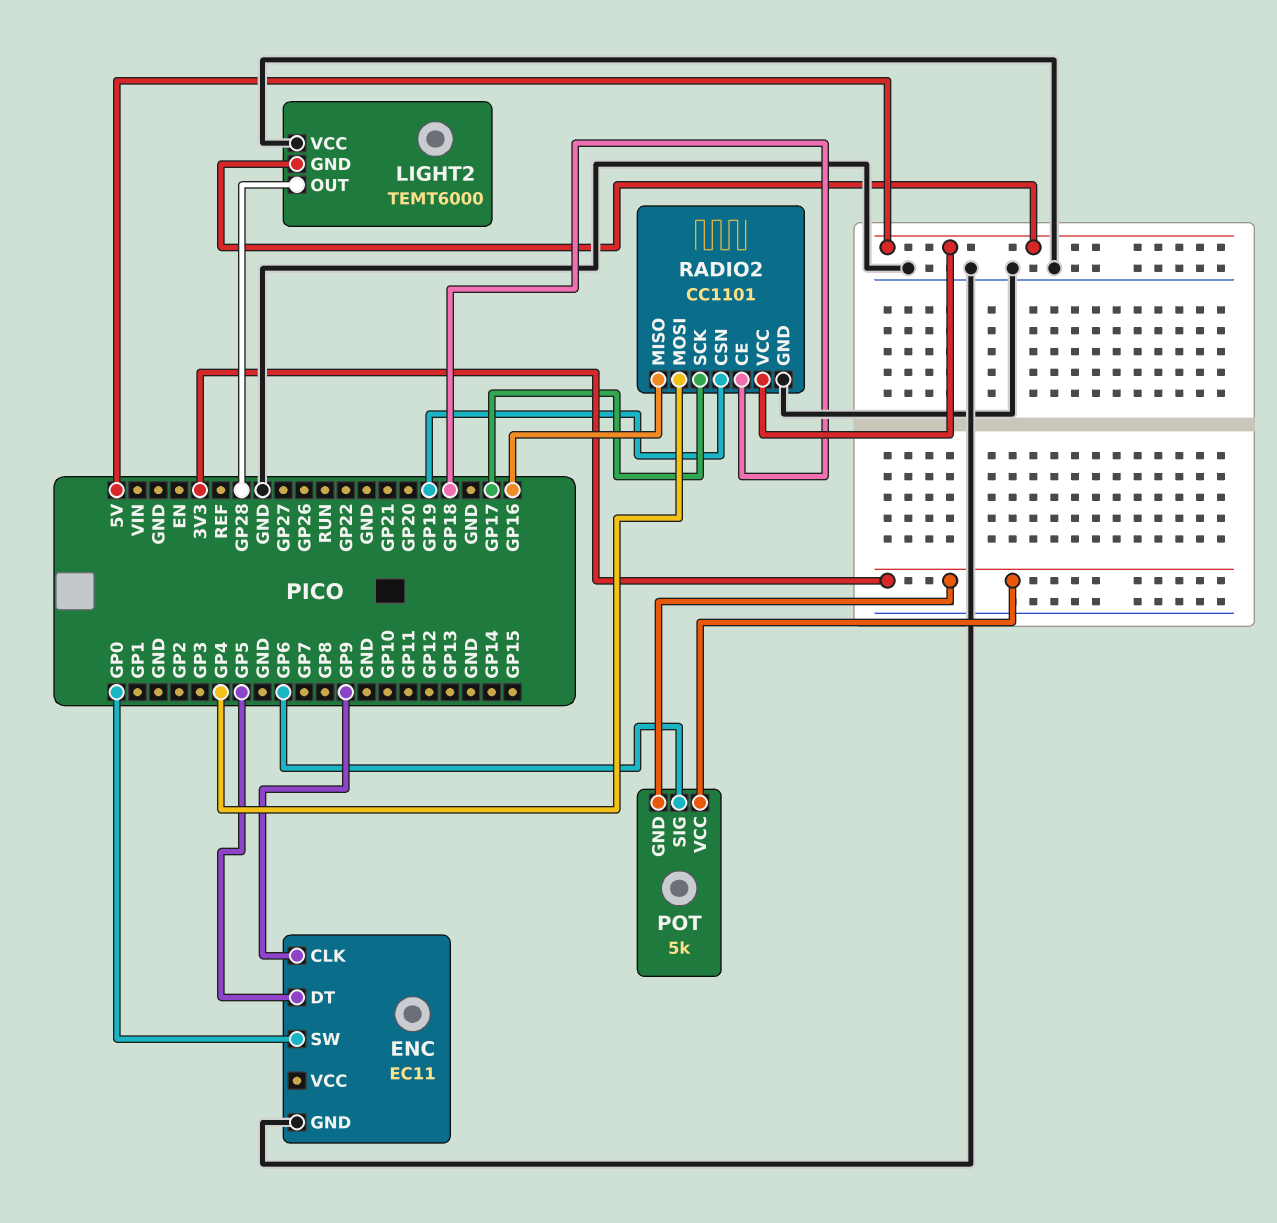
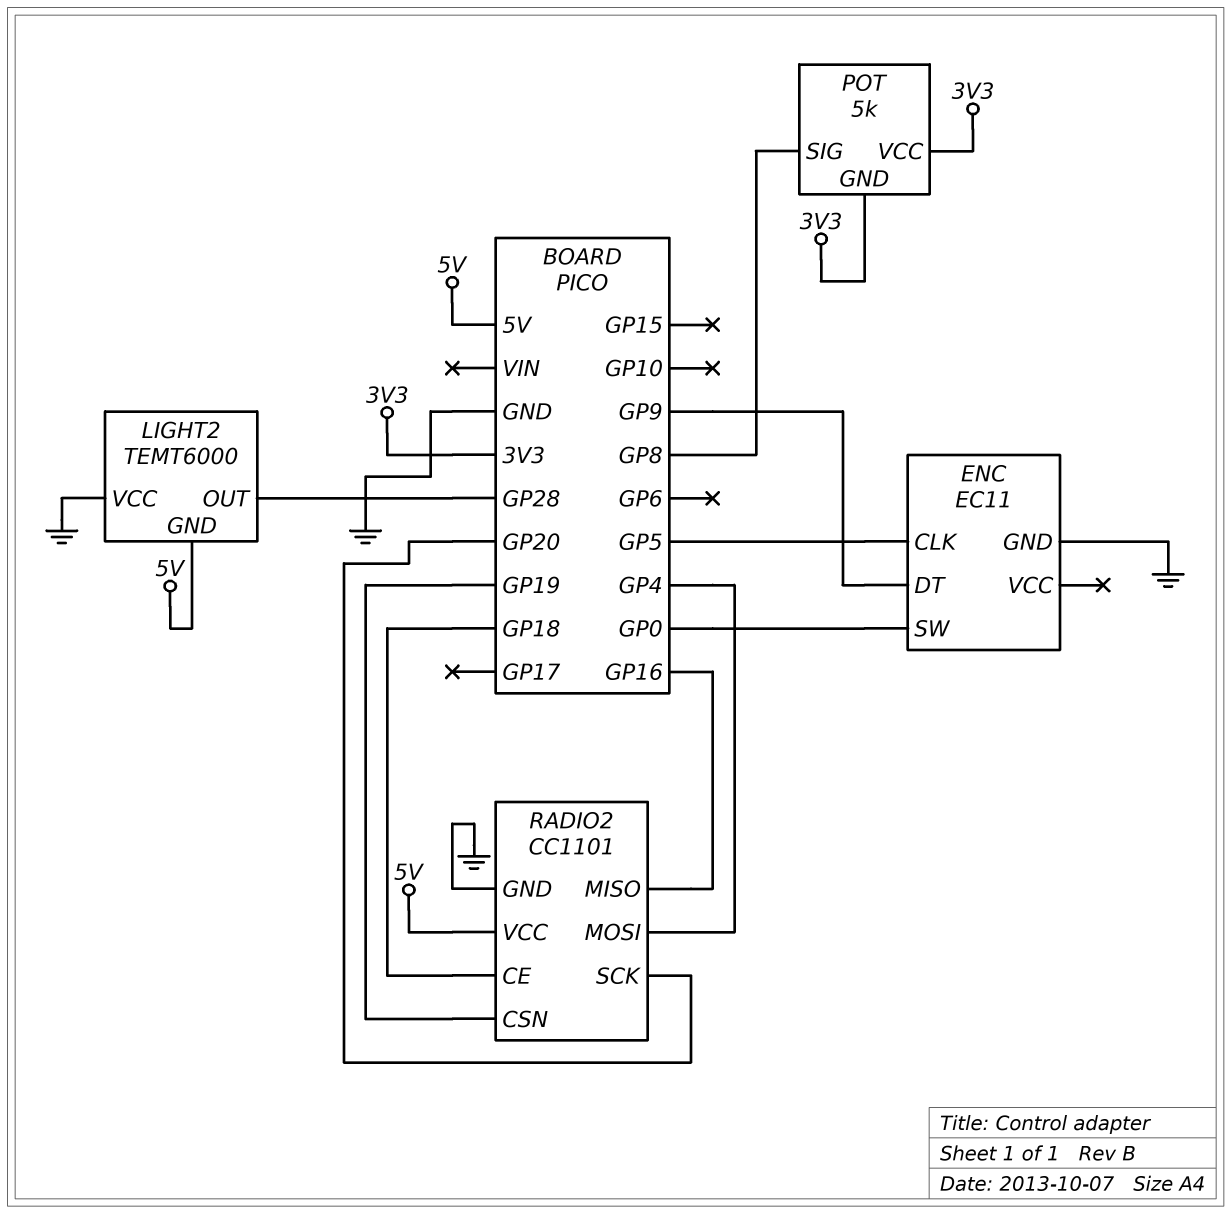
ENC pin CLK: GP9 -> GP5
ENC pin DT: GP5 -> GP9
POT pin SIG: GP6 -> GP8
RADIO2 pin SCK: GP17 -> GP20

